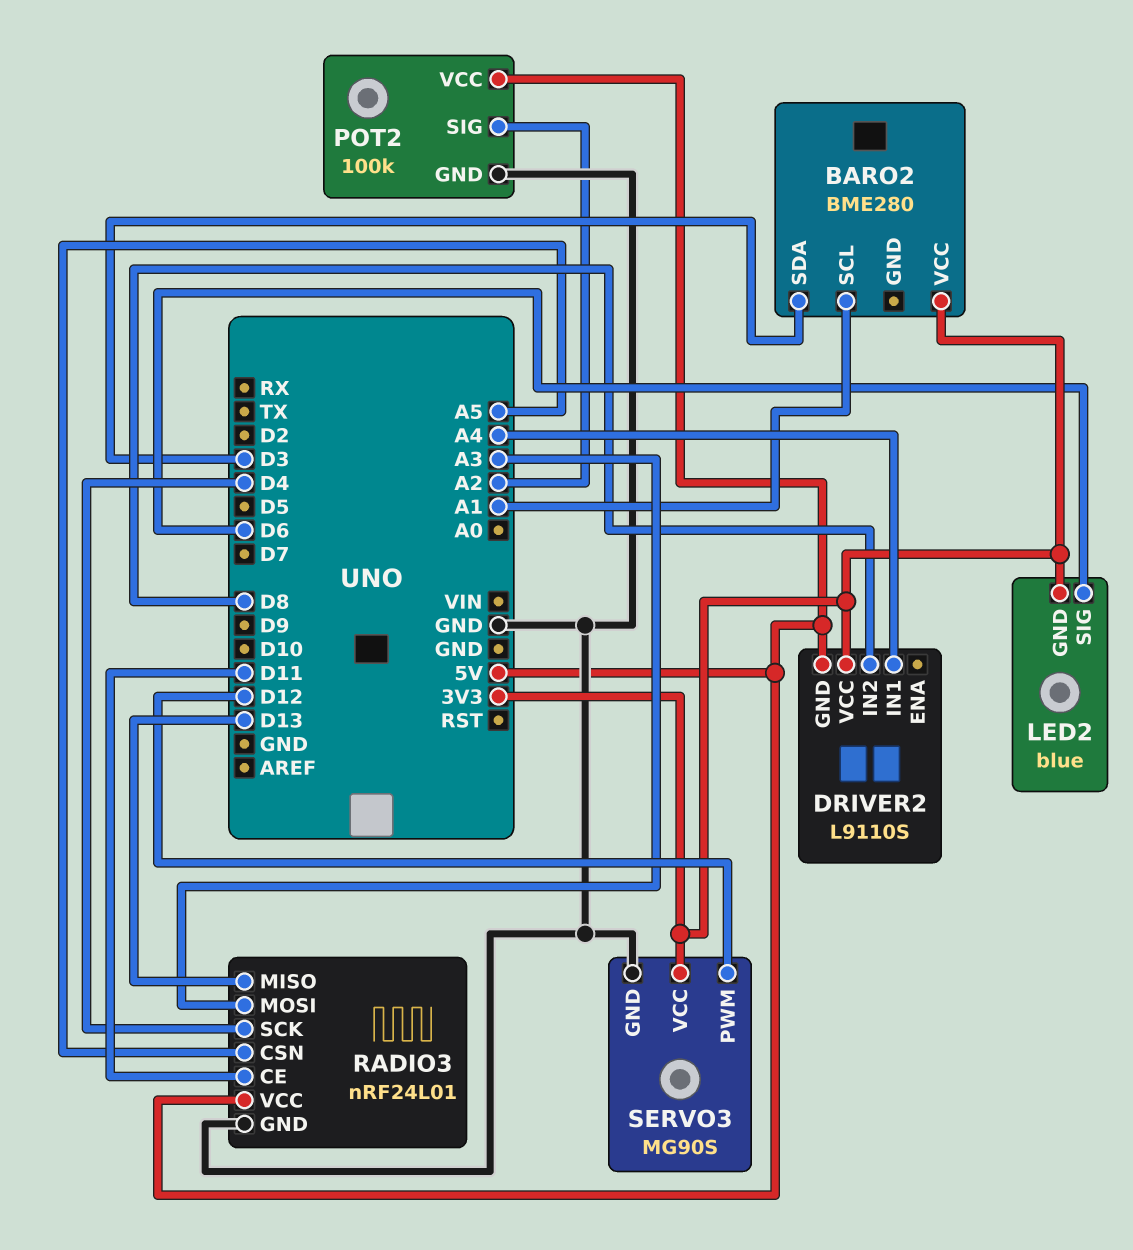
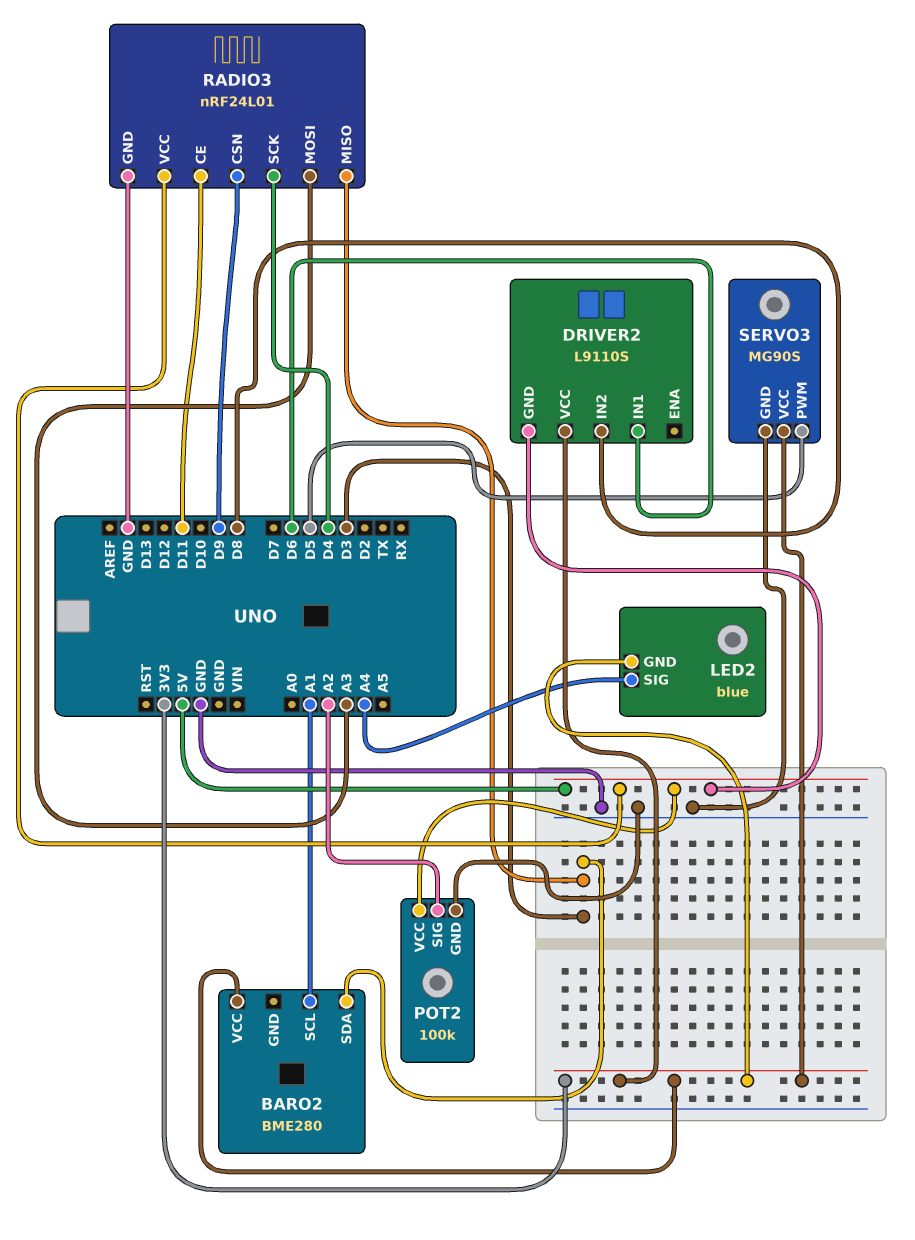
DRIVER2 pin IN1: A4 -> D6
LED2 pin SIG: D6 -> A4
RADIO3 pin CSN: A5 -> D9
RADIO3 pin MISO: D13 -> D3
SERVO3 pin PWM: D12 -> D5

